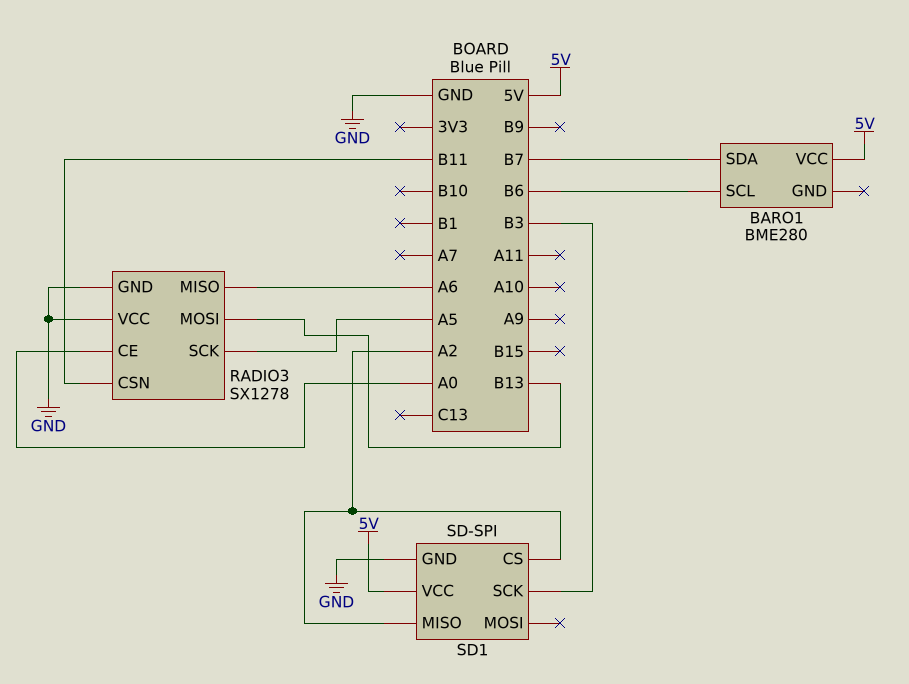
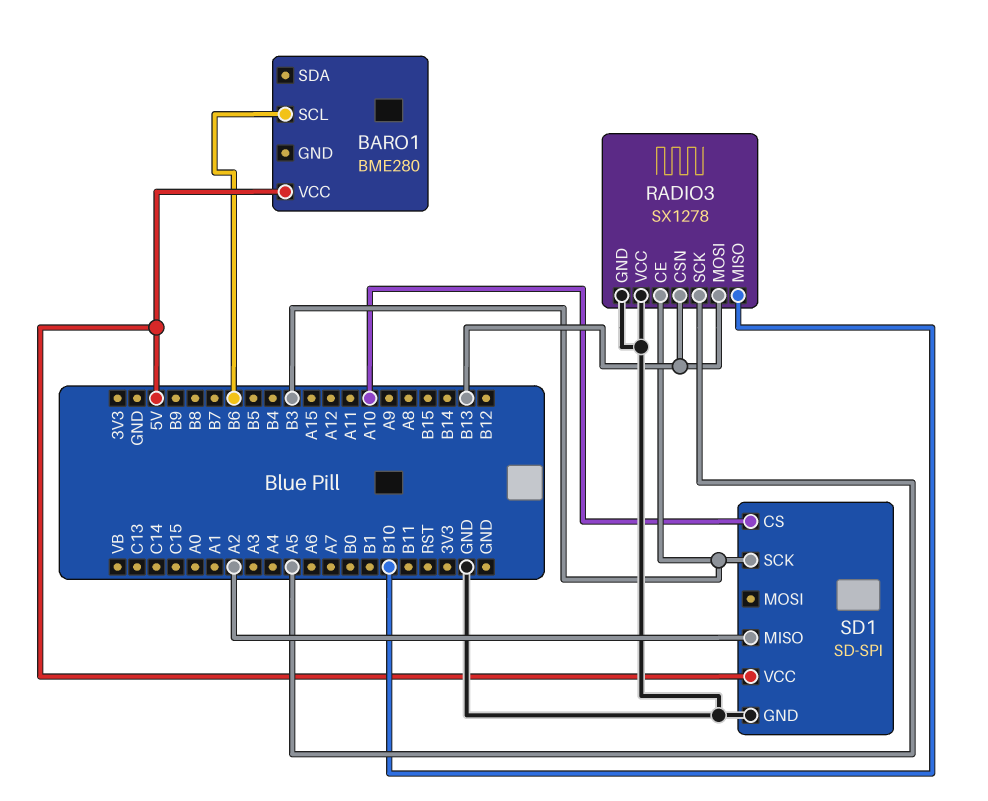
BARO1 pin SDA: B7 -> none
RADIO3 pin CE: A0 -> B3
RADIO3 pin CSN: B11 -> B13
RADIO3 pin MISO: A6 -> B10
SD1 pin CS: A2 -> A10

